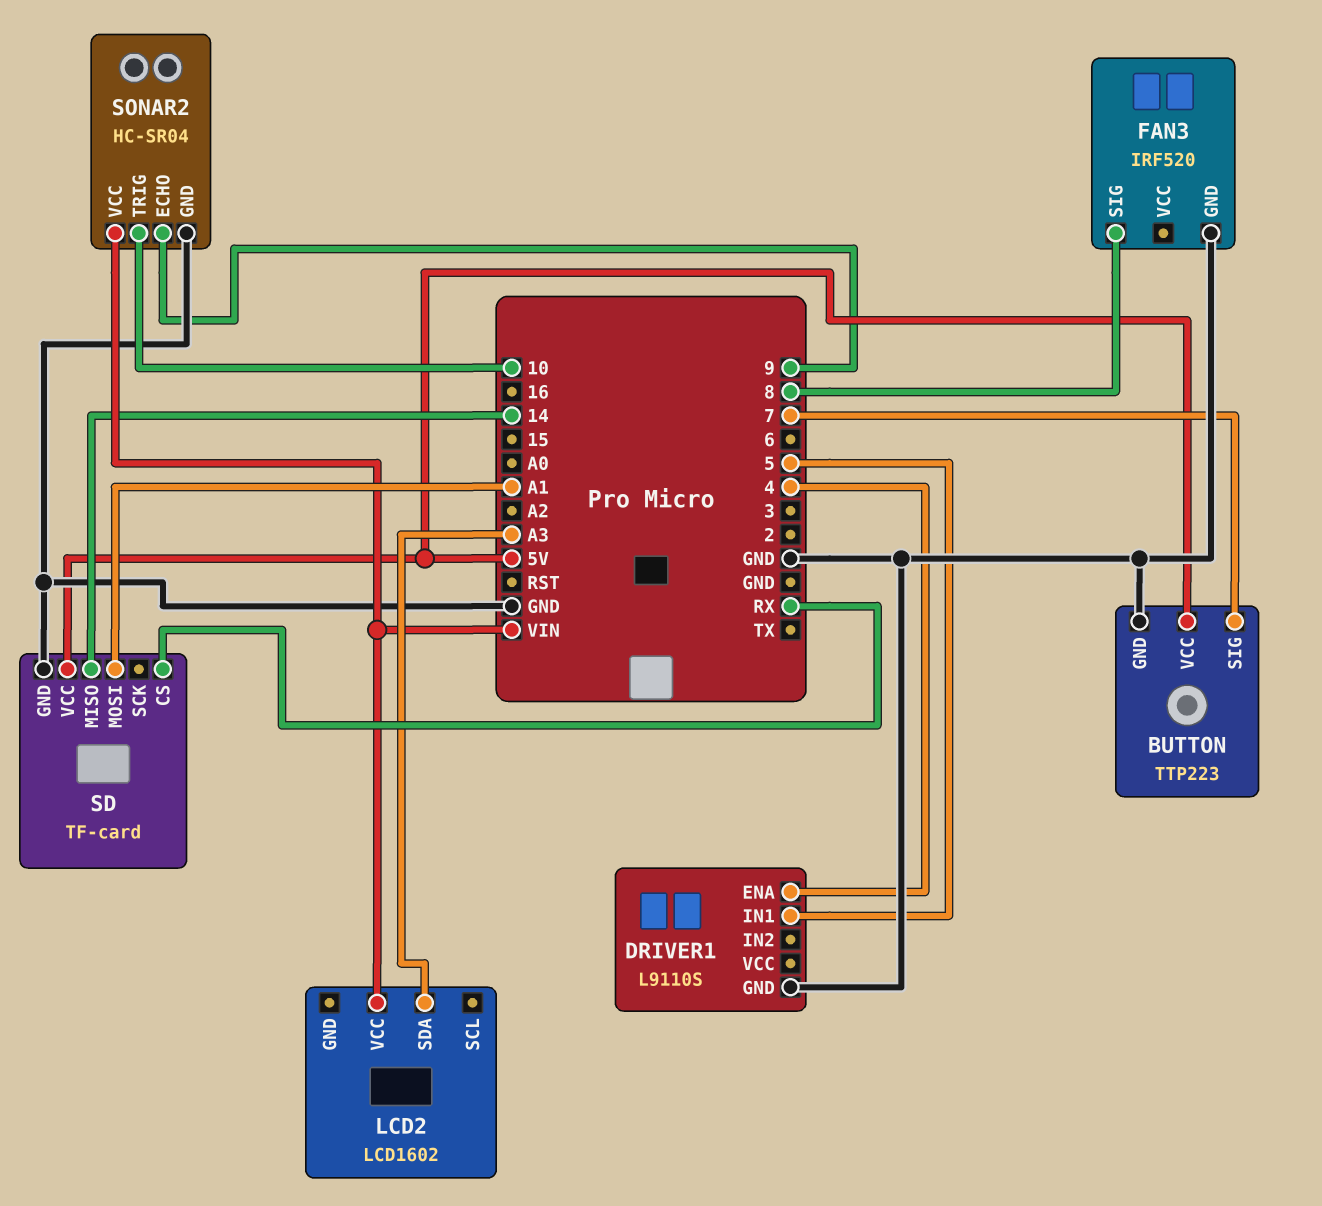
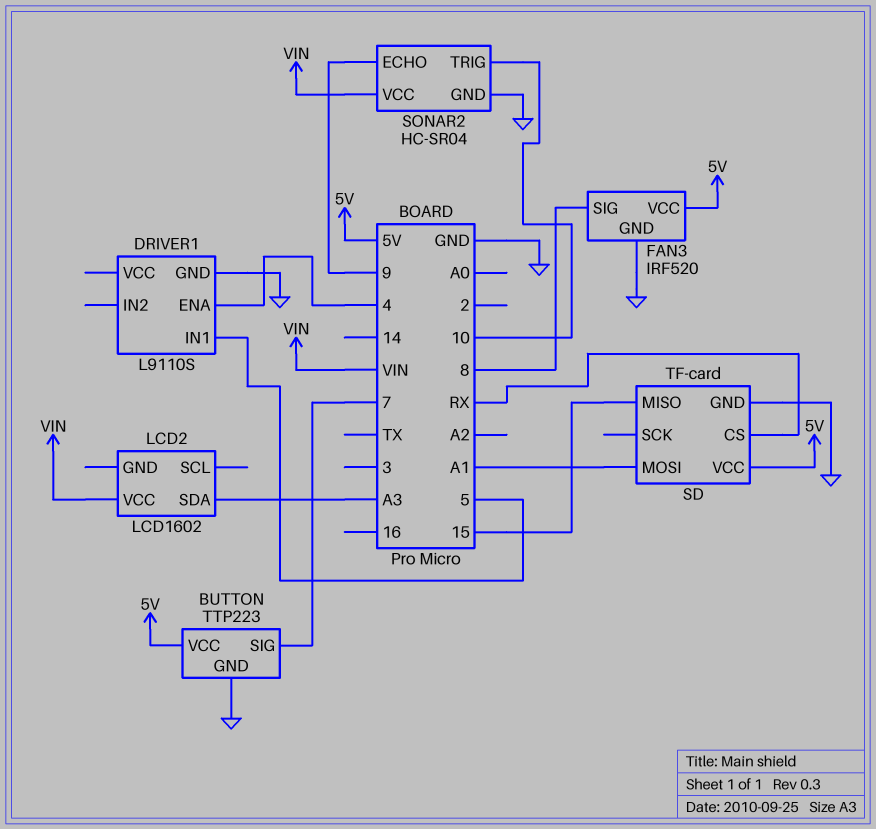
FAN3 pin VCC: none -> 5V
SD pin MISO: 14 -> 15

